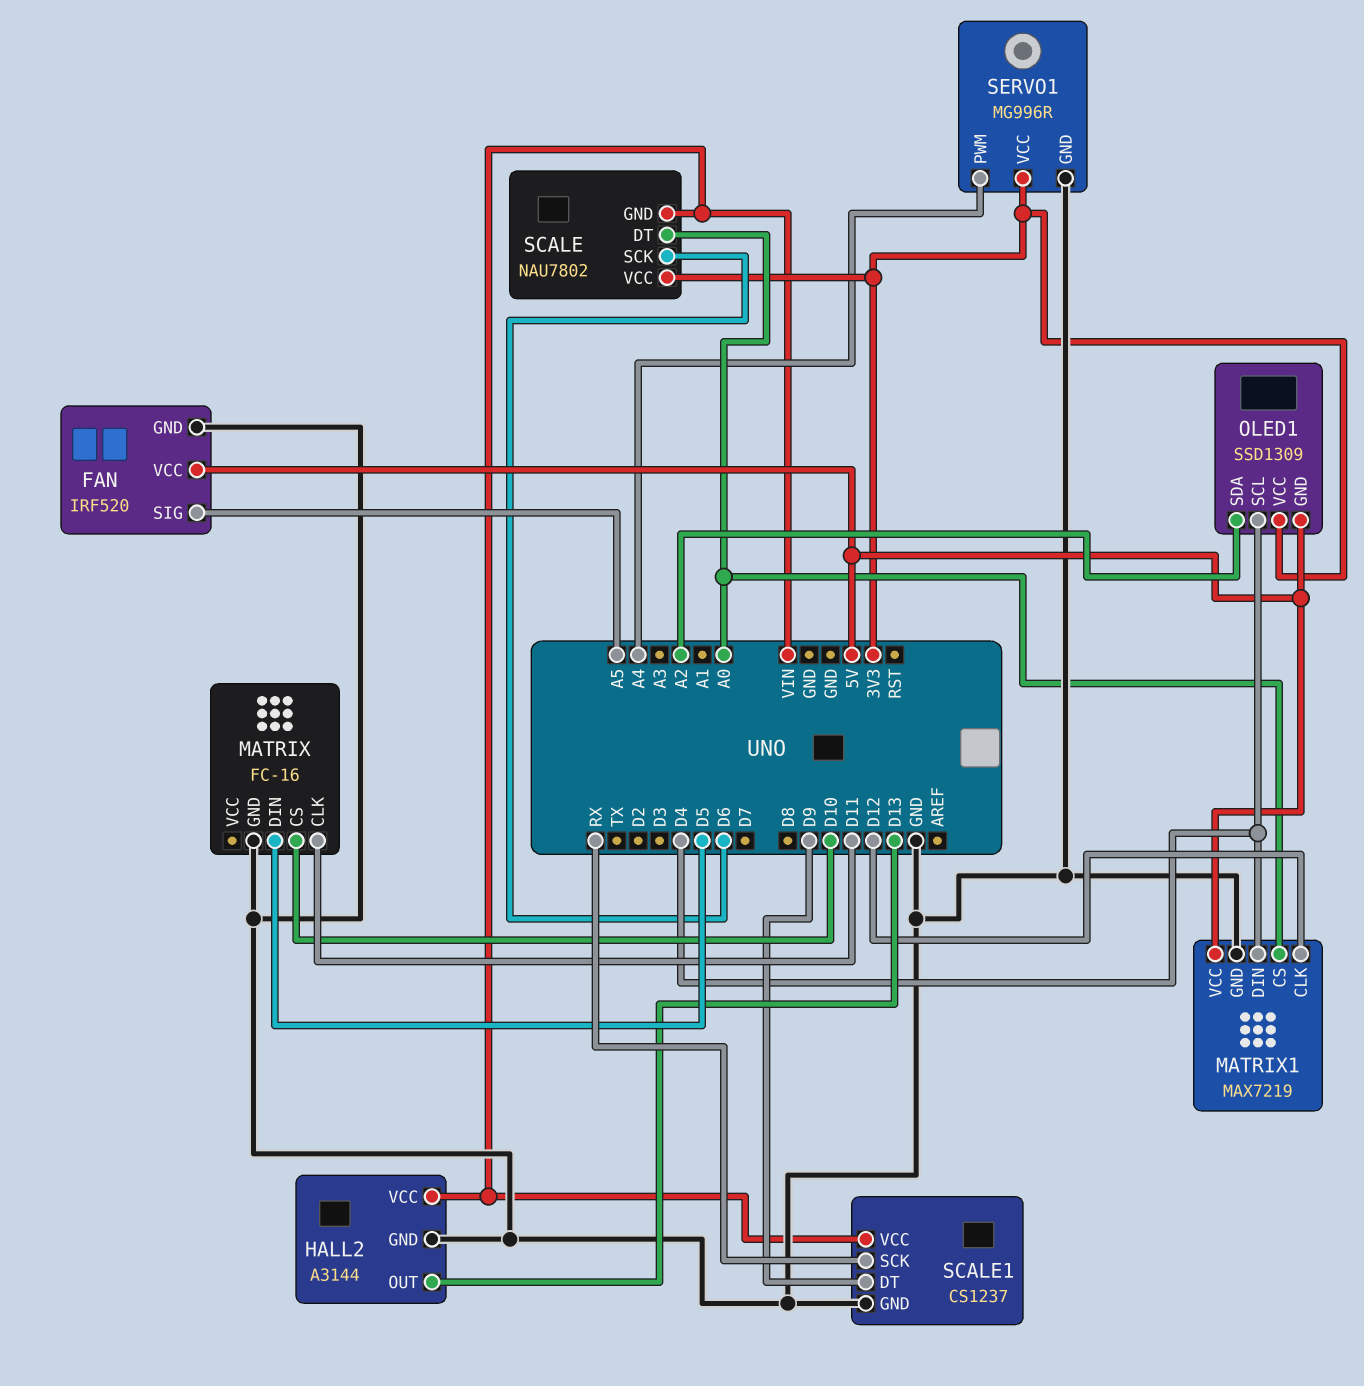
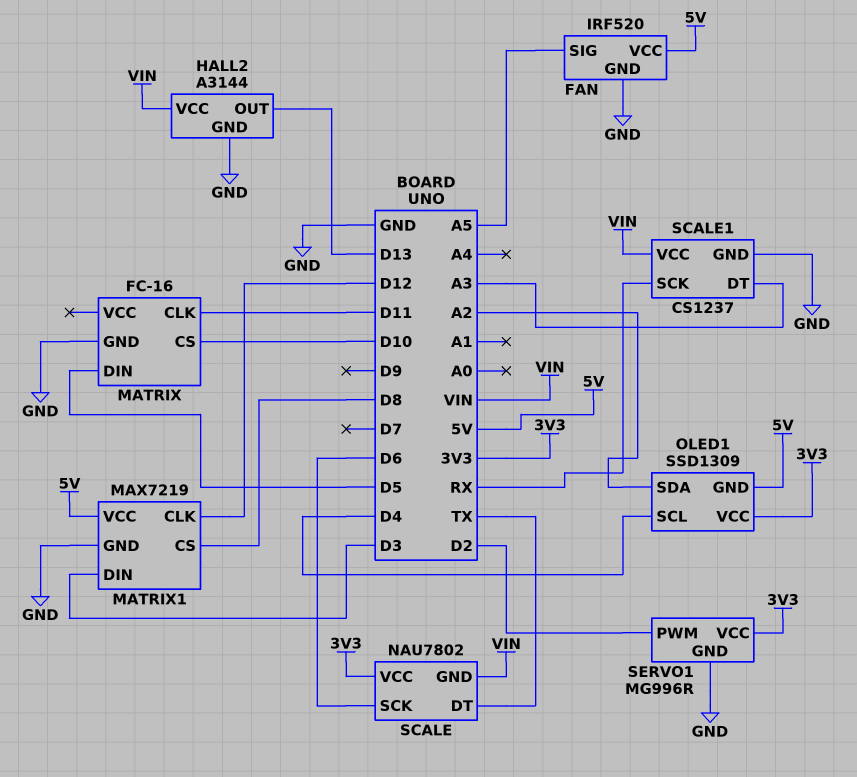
MATRIX1 pin CS: A0 -> D8
MATRIX1 pin DIN: D4 -> D3
SCALE pin DT: A0 -> TX
SCALE1 pin DT: D9 -> A3
SERVO1 pin PWM: A4 -> D2

